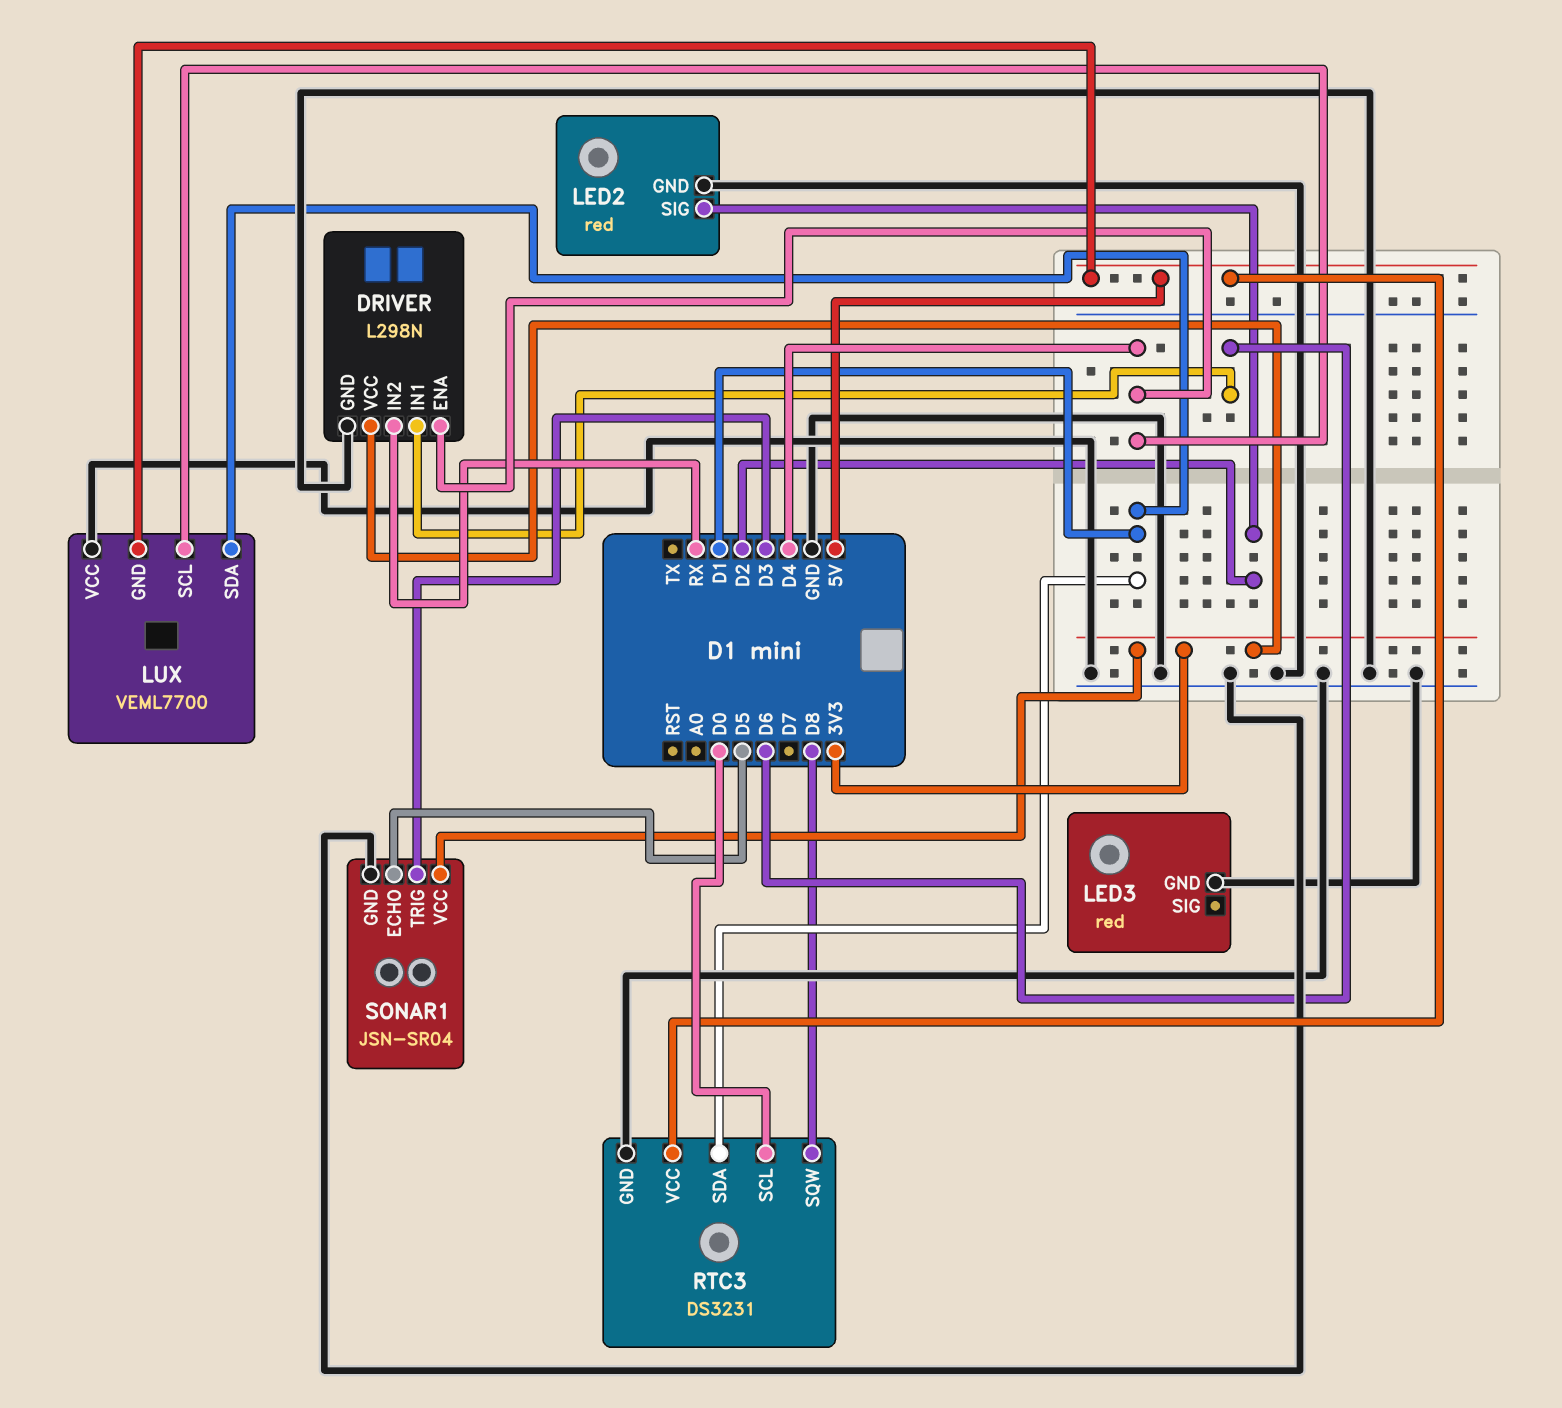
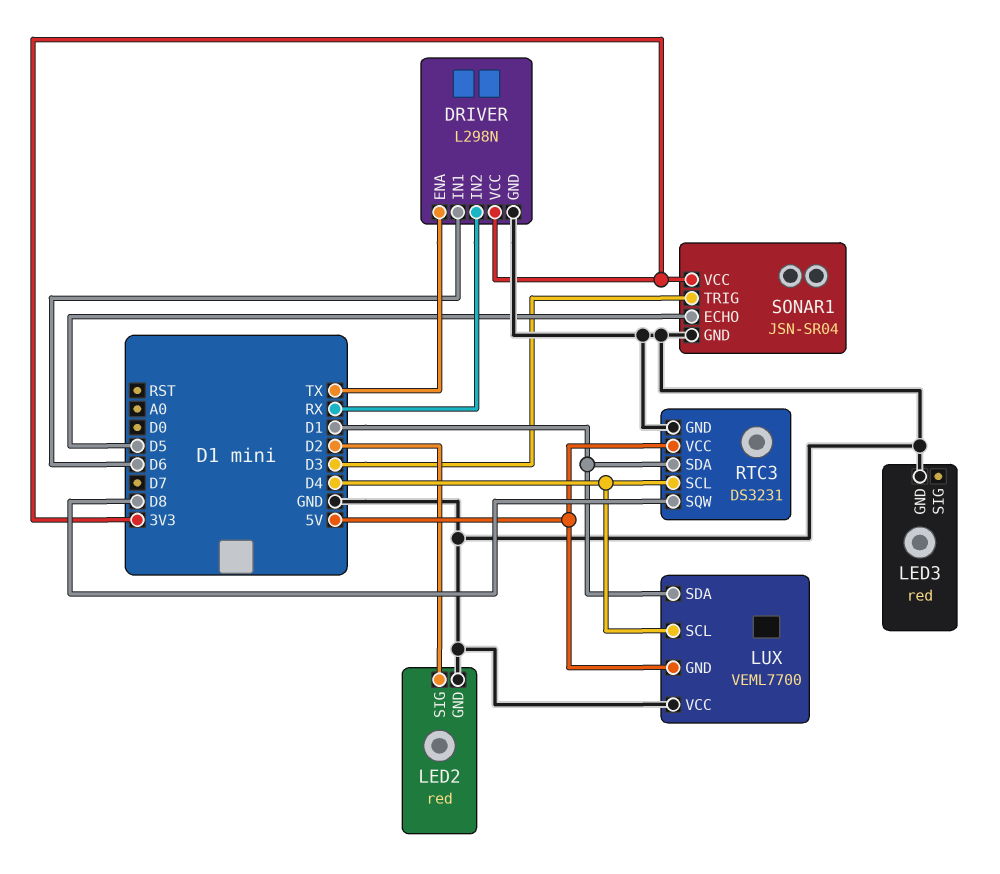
DRIVER pin ENA: D4 -> TX
RTC3 pin SCL: D0 -> D4

